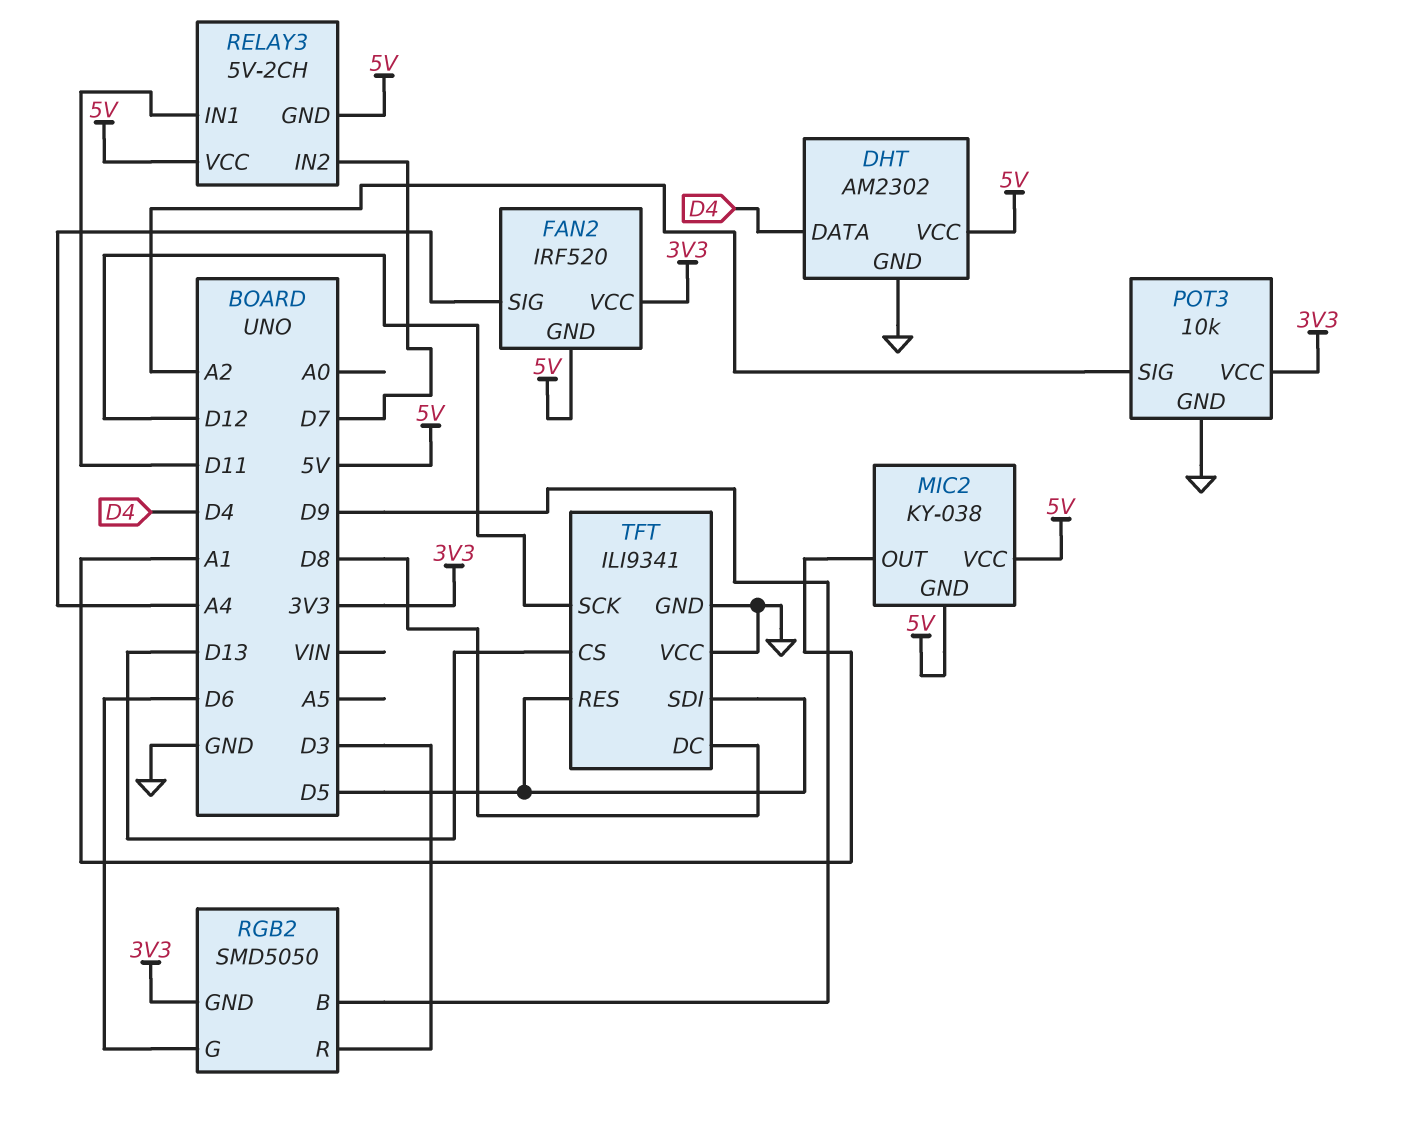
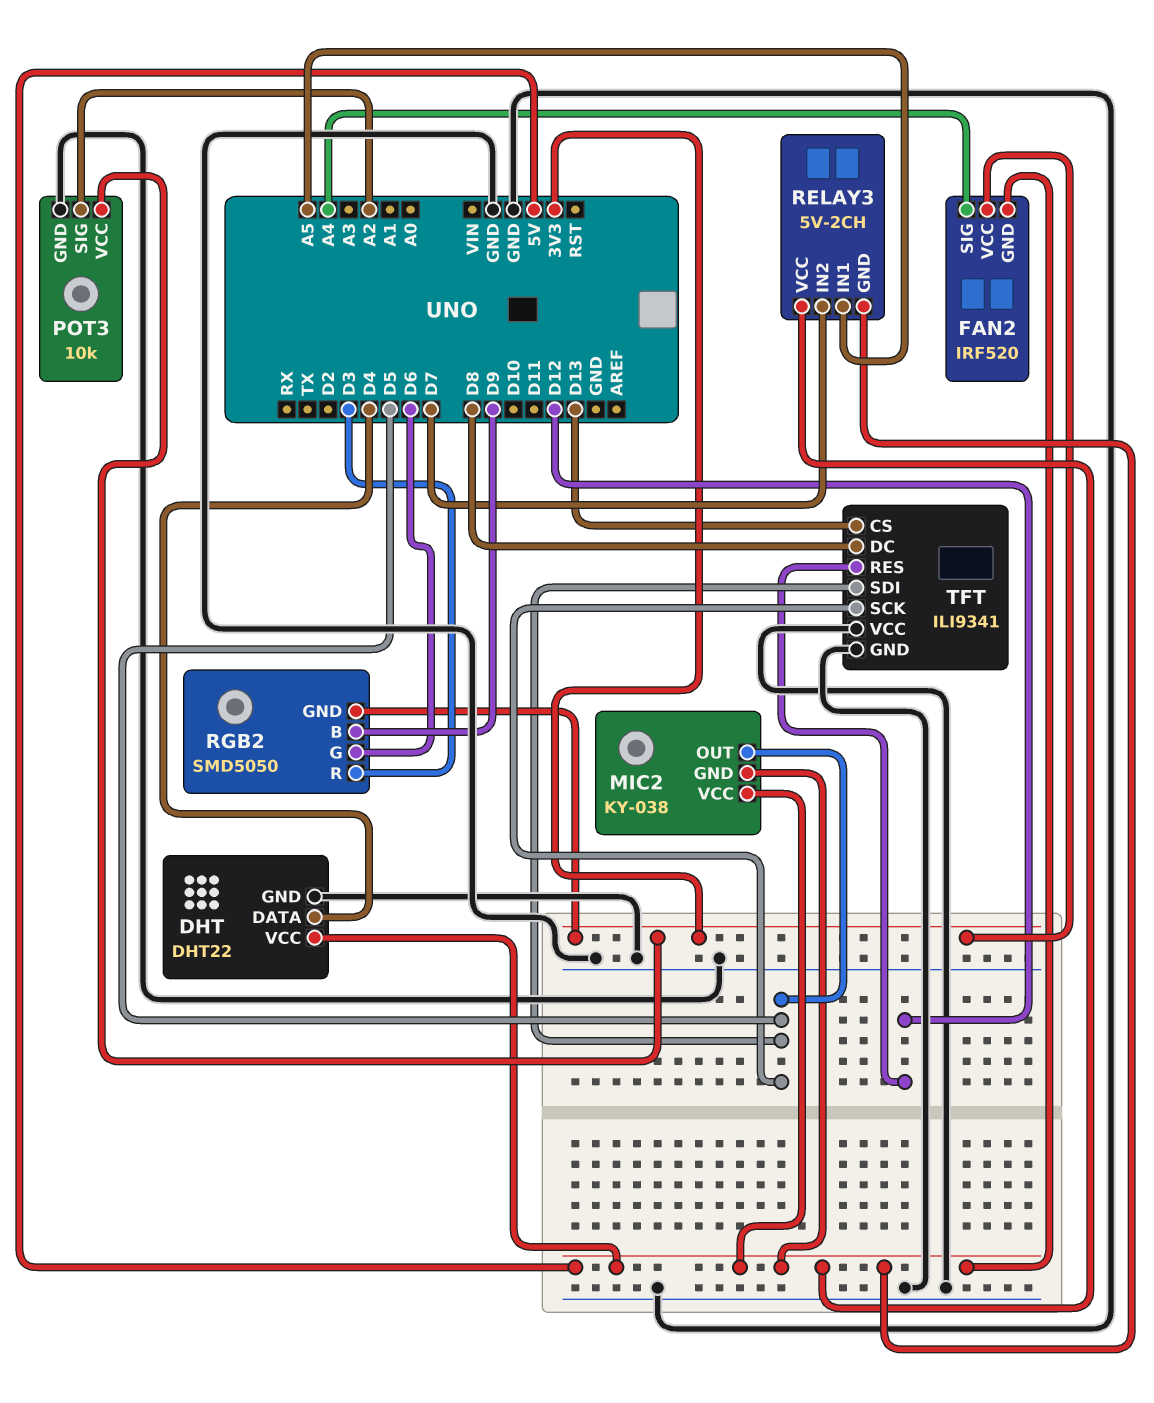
DHT: AM2302 -> DHT22
MIC2 pin OUT: A1 -> D5
RELAY3 pin IN1: D11 -> A5
TFT pin RES: D5 -> D12
TFT pin SCK: D12 -> D5

